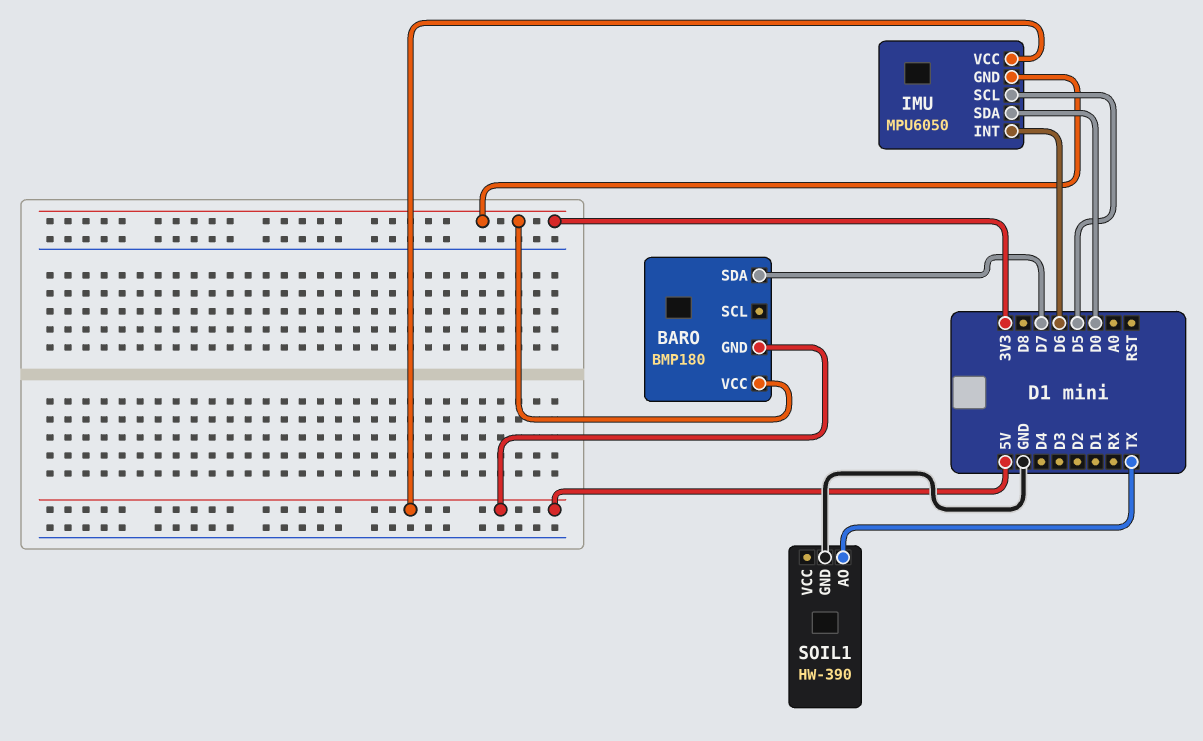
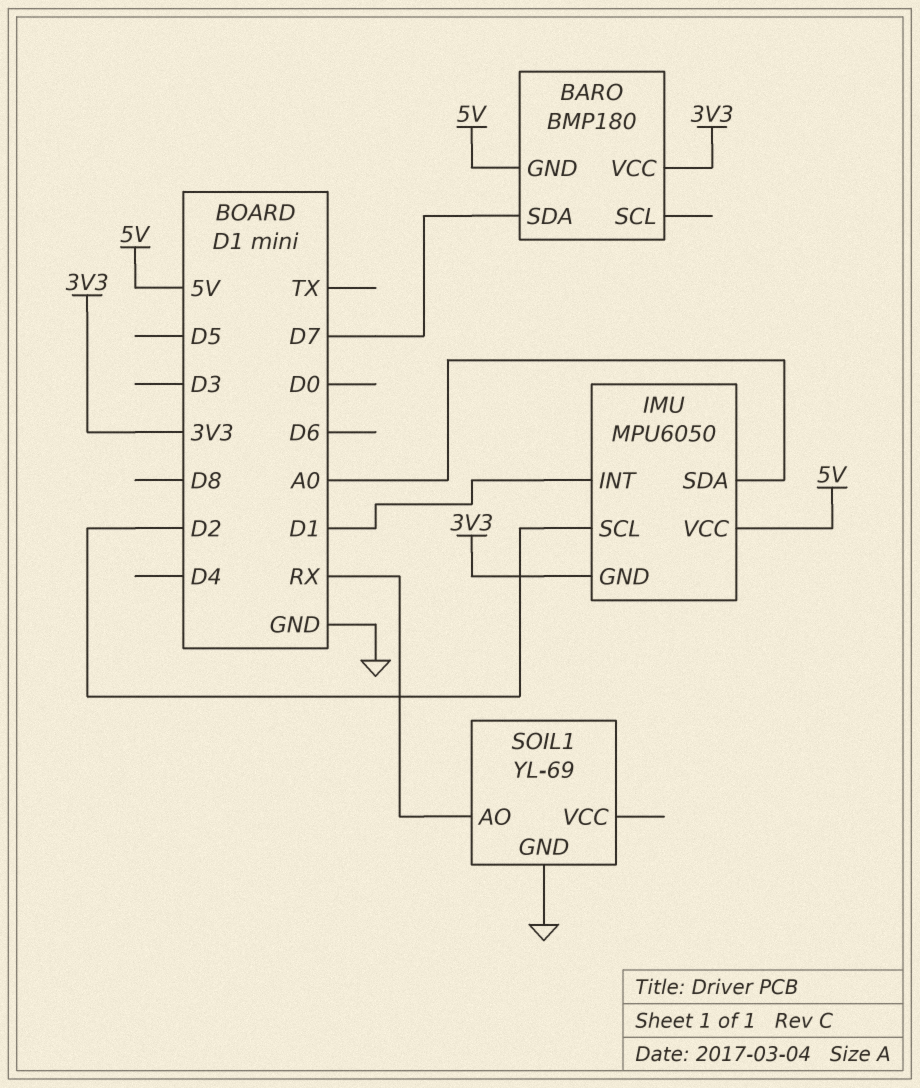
IMU pin INT: D6 -> D1
IMU pin SCL: D5 -> D2
IMU pin SDA: D0 -> A0
SOIL1: HW-390 -> YL-69
SOIL1 pin AO: TX -> RX

